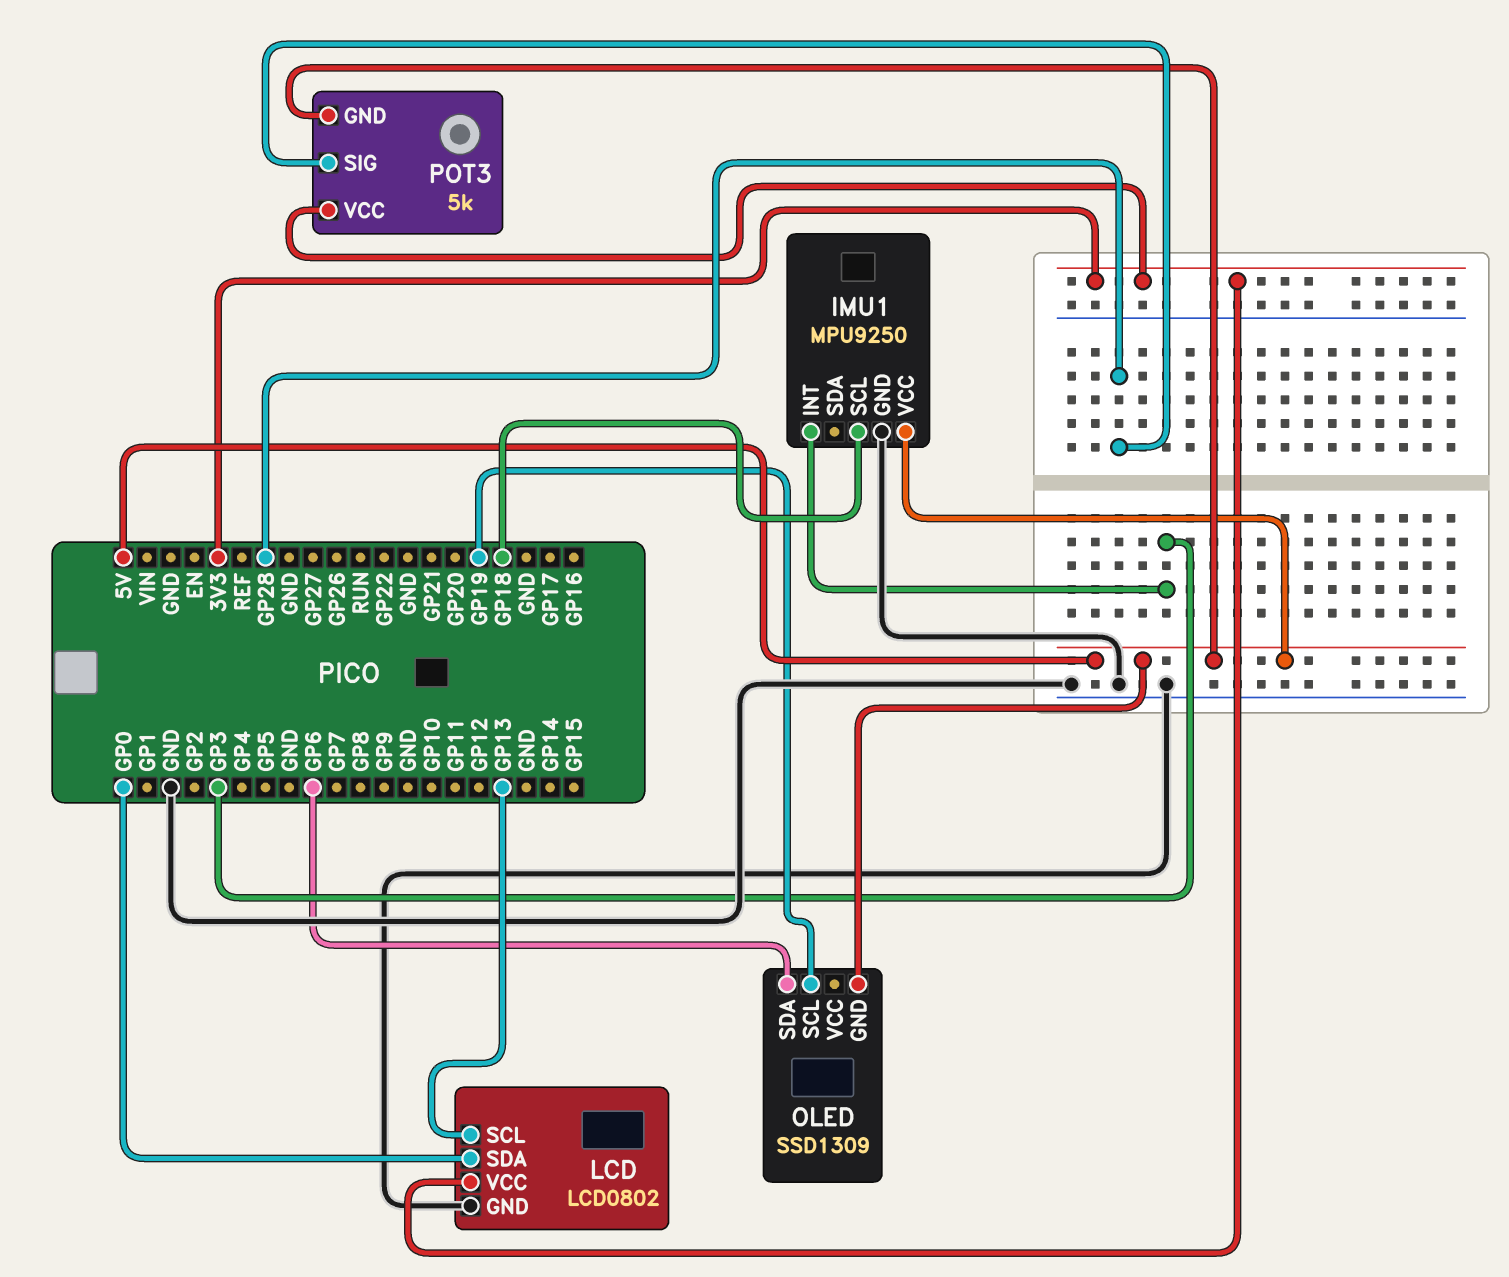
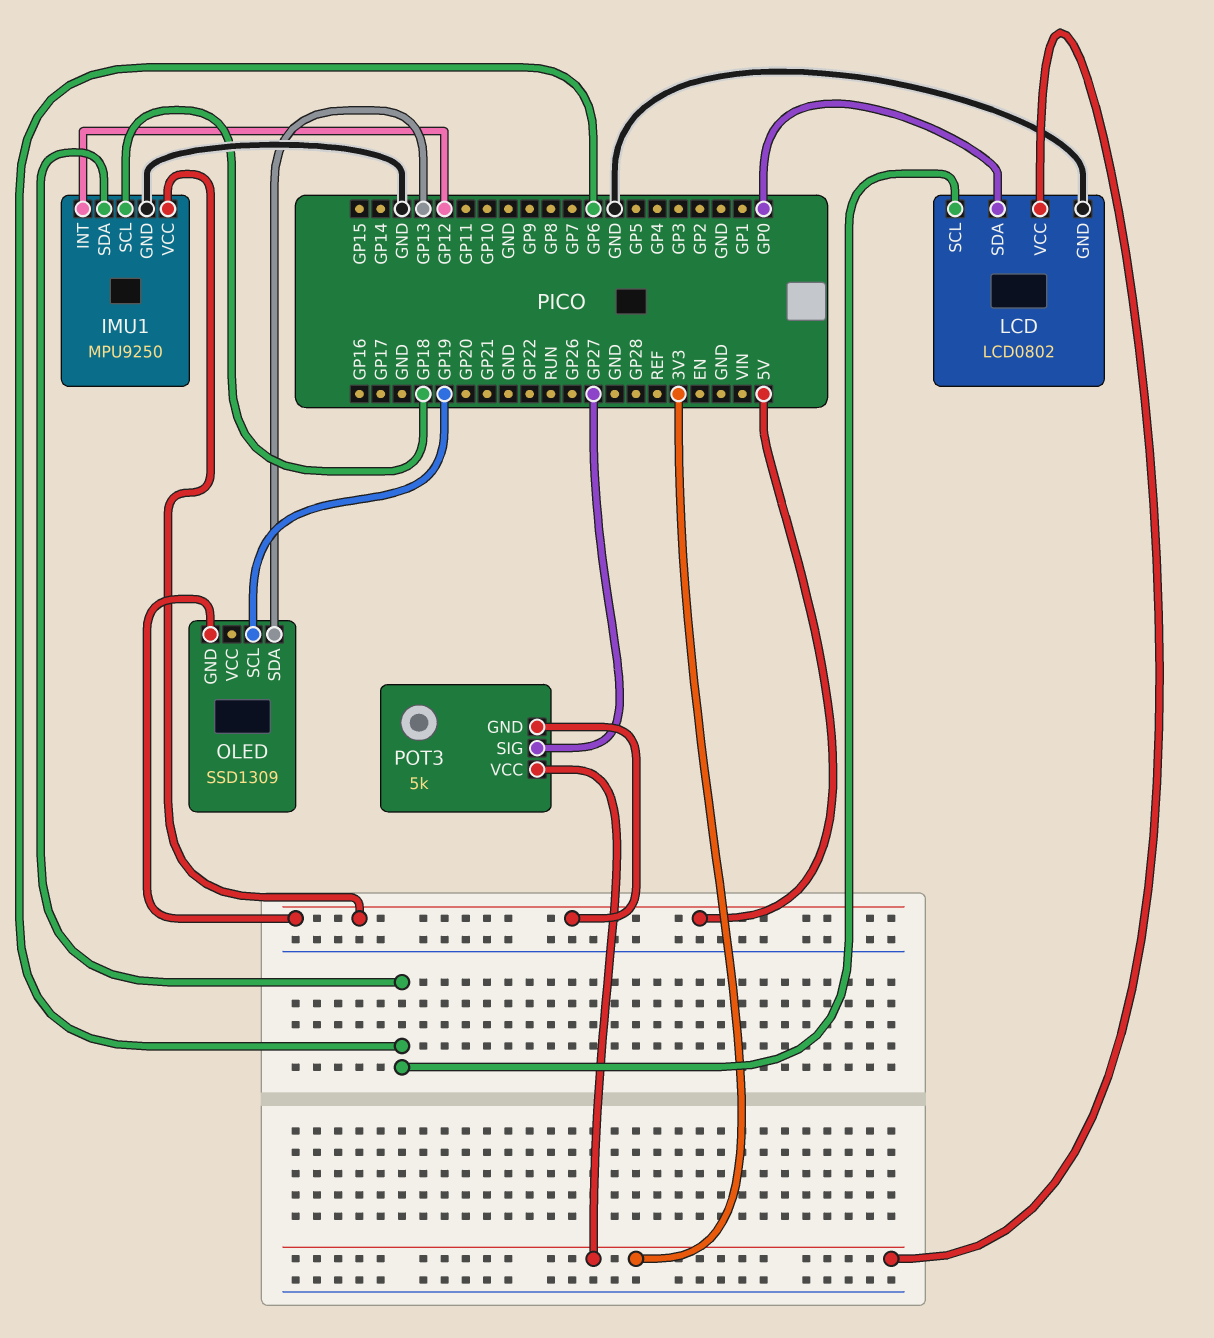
IMU1 pin INT: GP3 -> GP12
IMU1 pin SDA: none -> GP6
LCD pin SCL: GP13 -> GP6
OLED pin SDA: GP6 -> GP13
POT3 pin SIG: GP28 -> GP27

